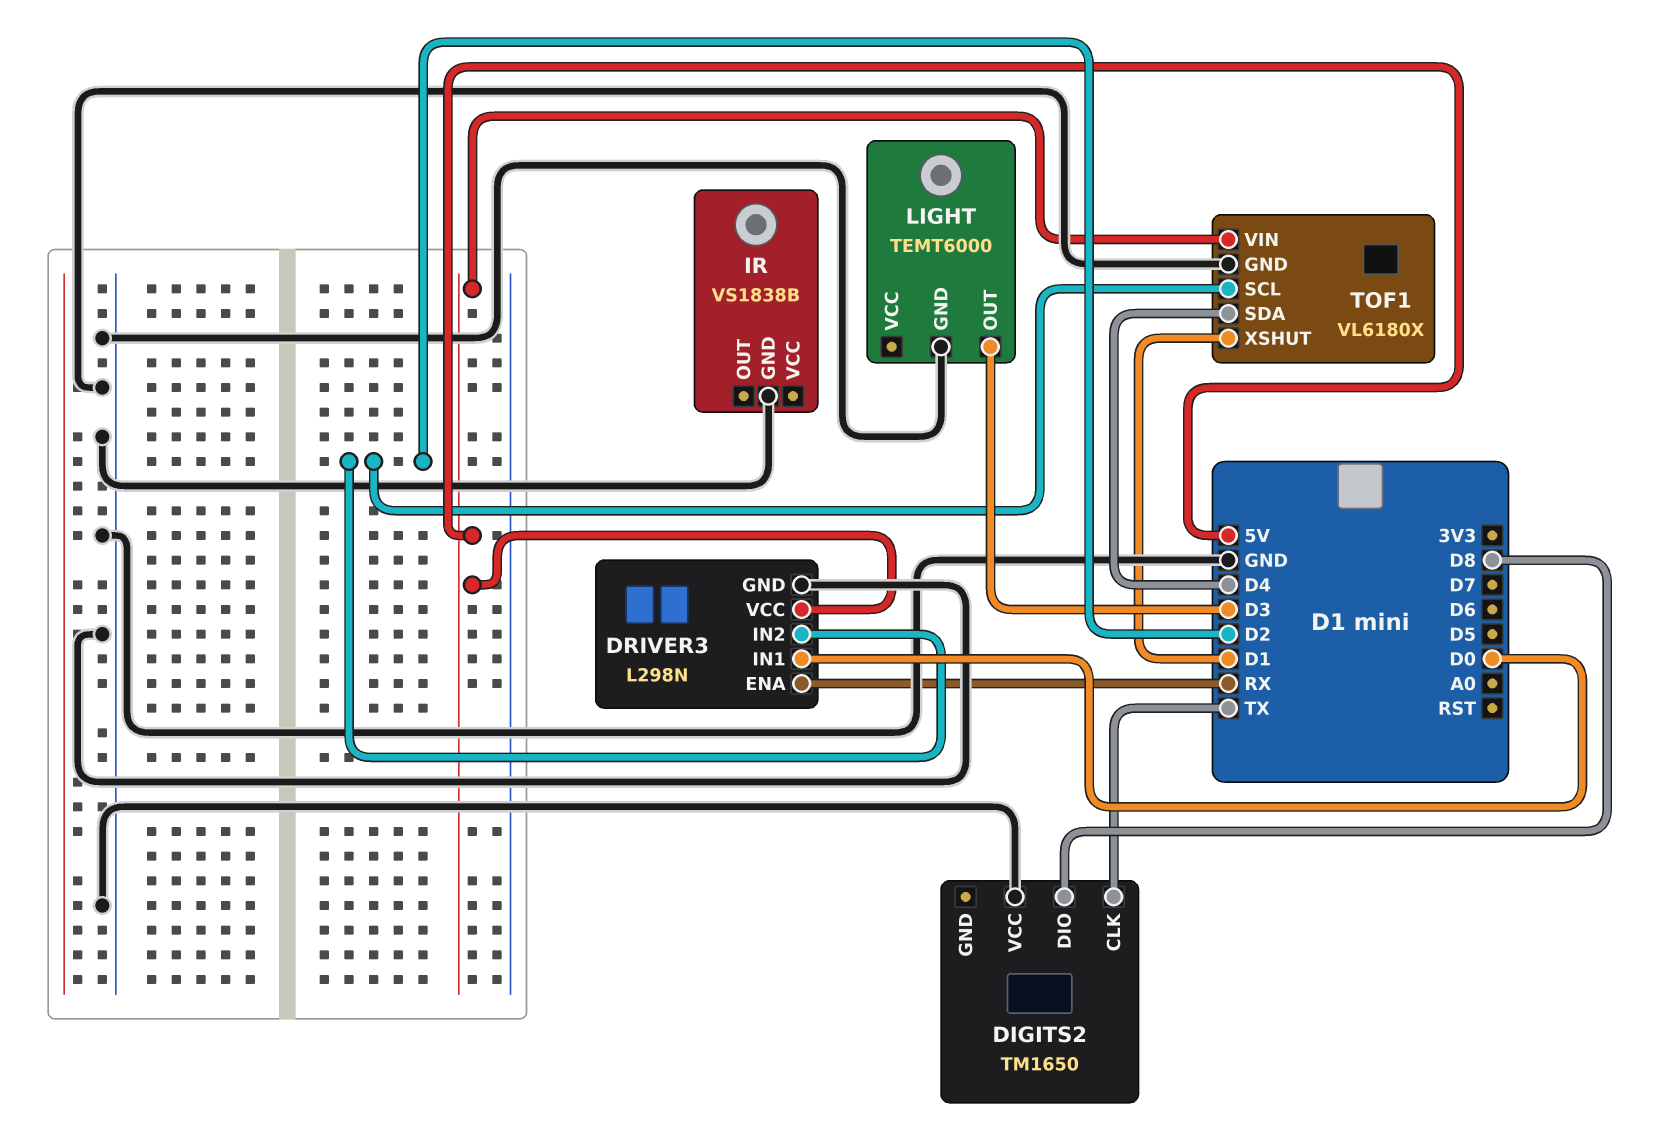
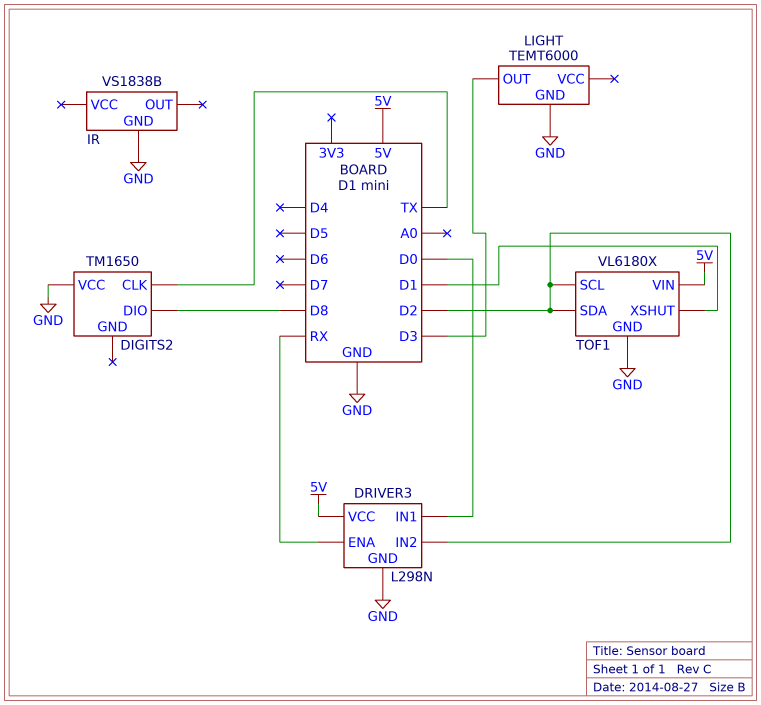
TOF1 pin SDA: D4 -> D2

